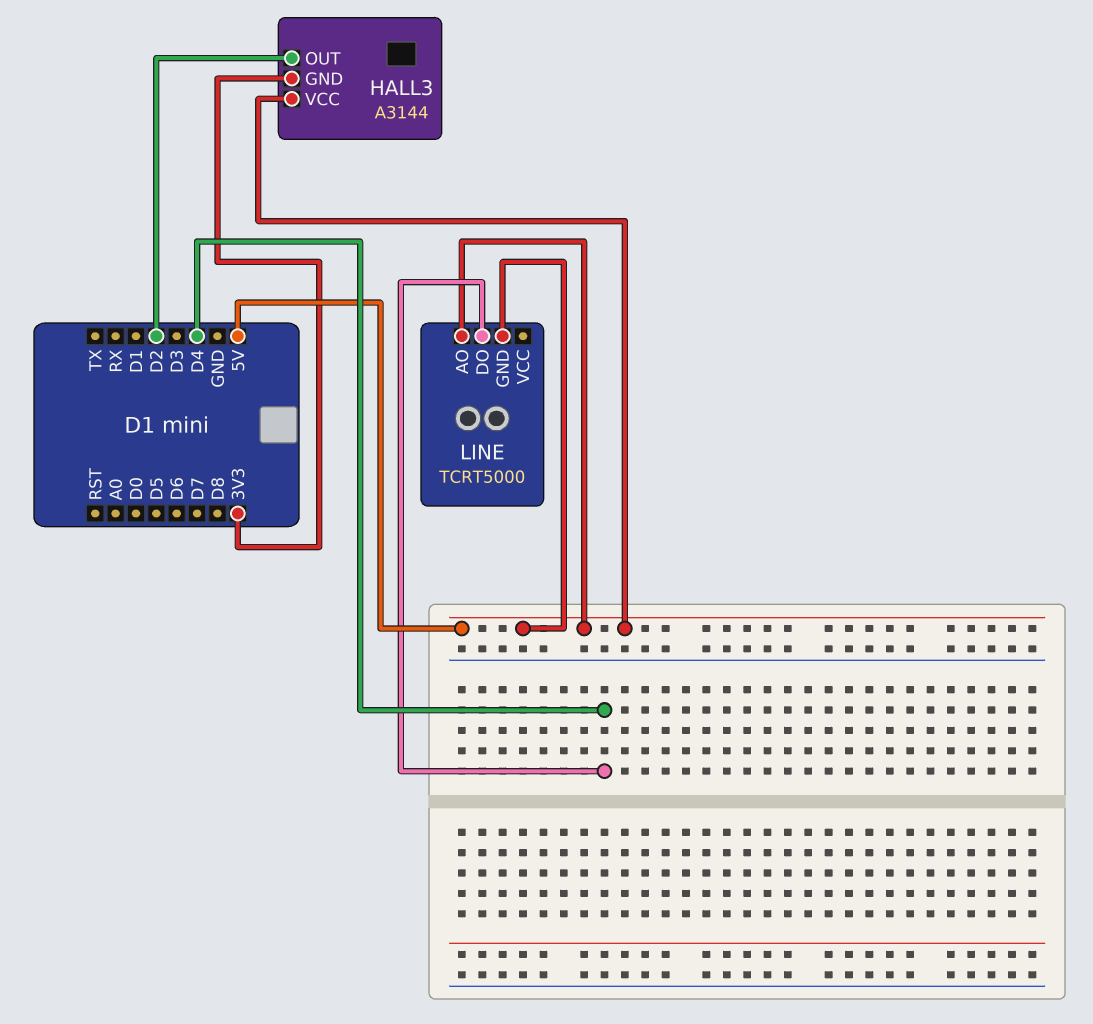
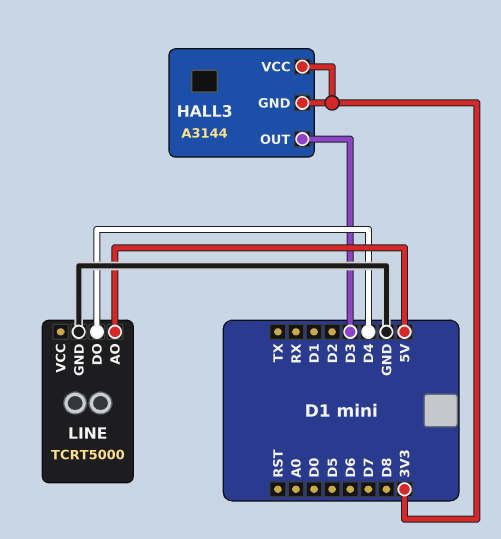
HALL3 pin OUT: D2 -> D3
HALL3 pin VCC: 5V -> 3V3
LINE pin GND: 5V -> GND

